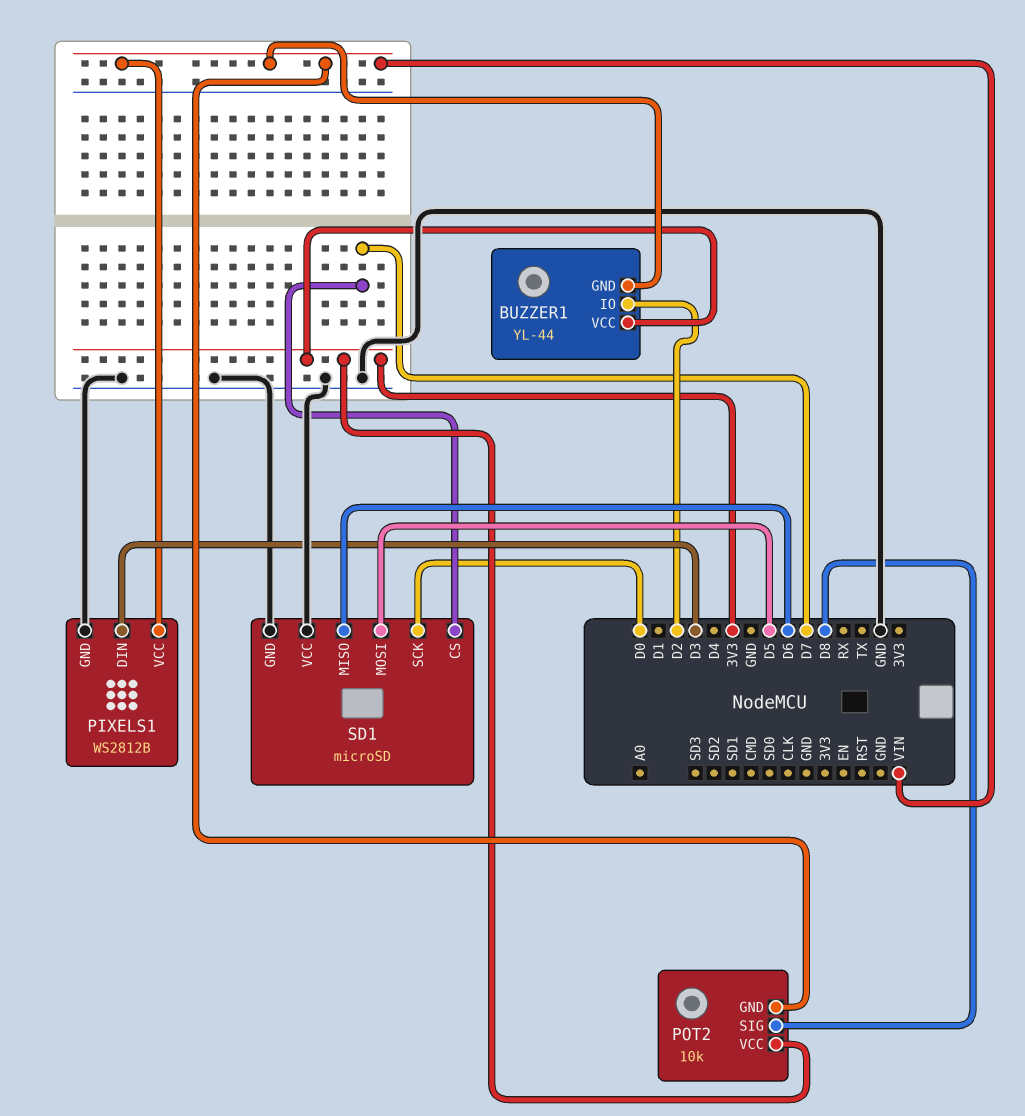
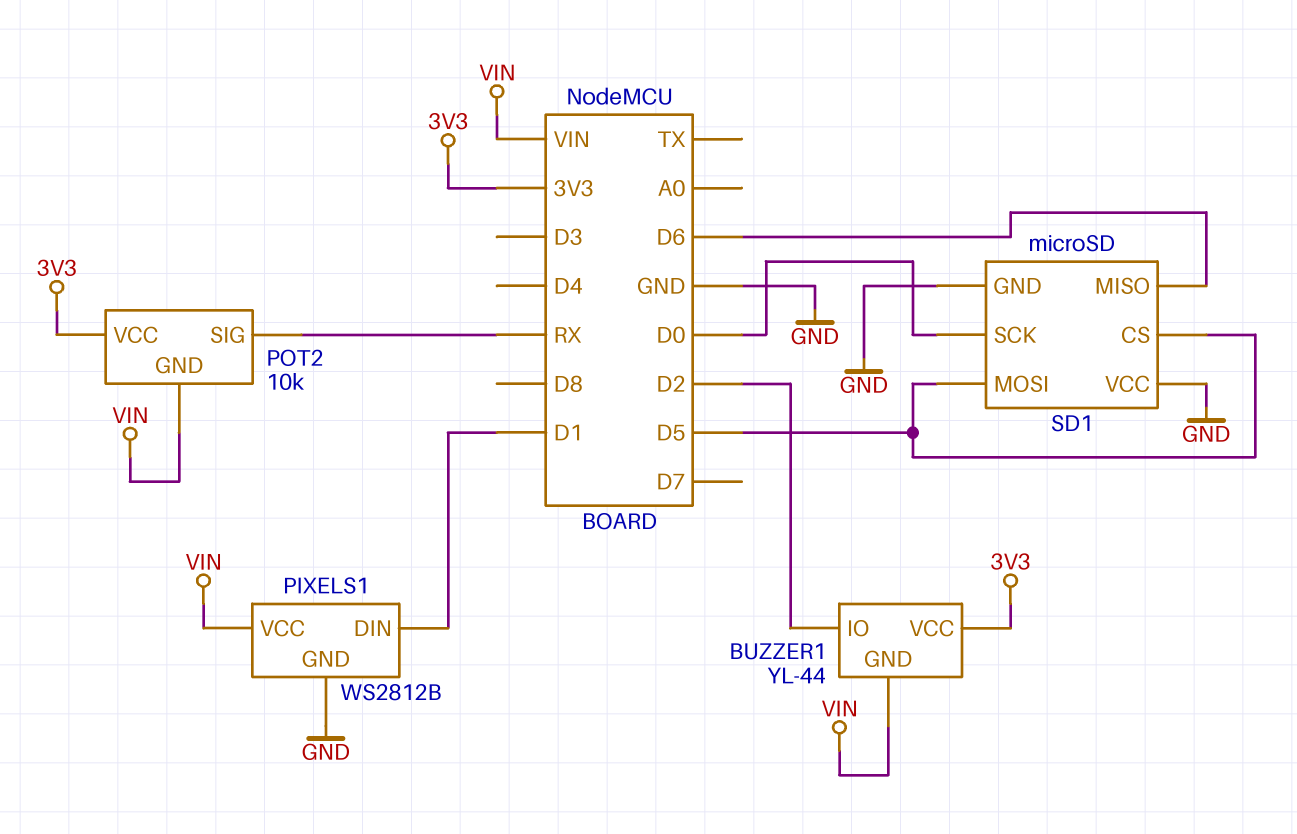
PIXELS1 pin DIN: D3 -> D1
POT2 pin SIG: D8 -> RX
SD1 pin CS: D7 -> D5

